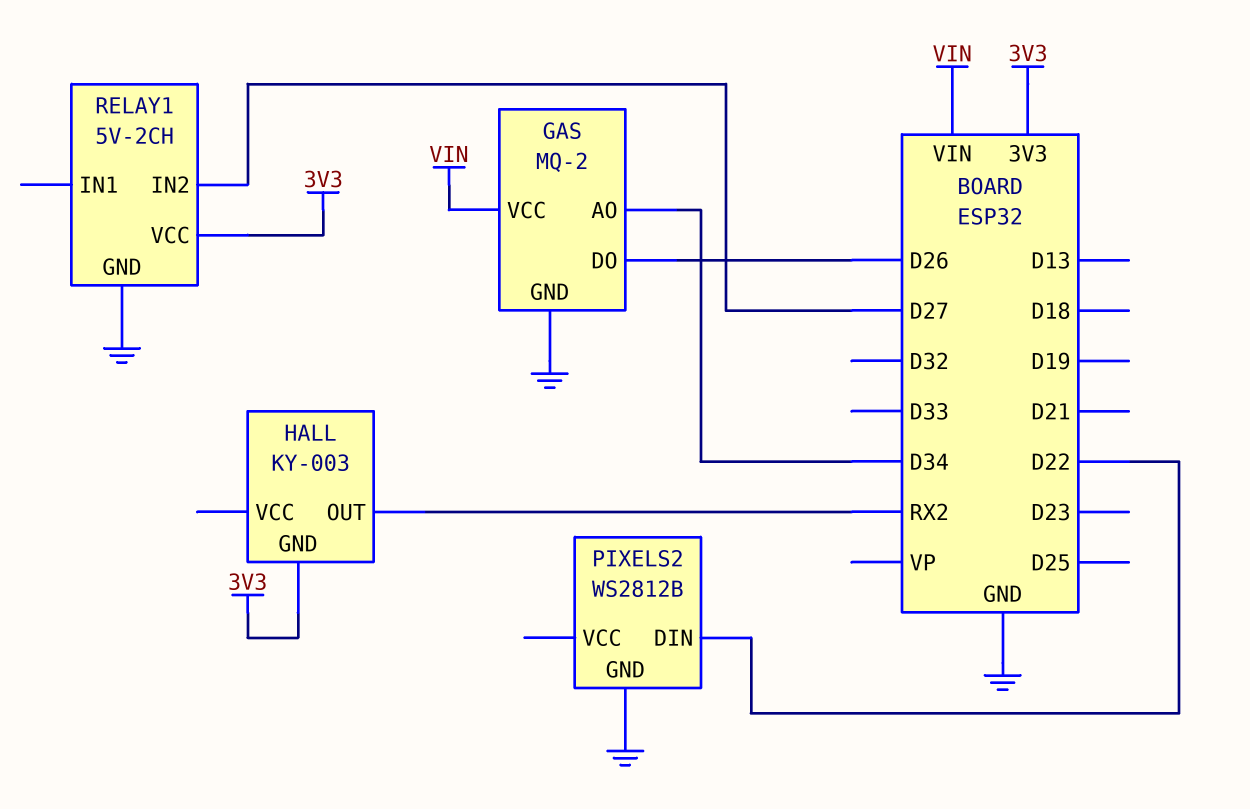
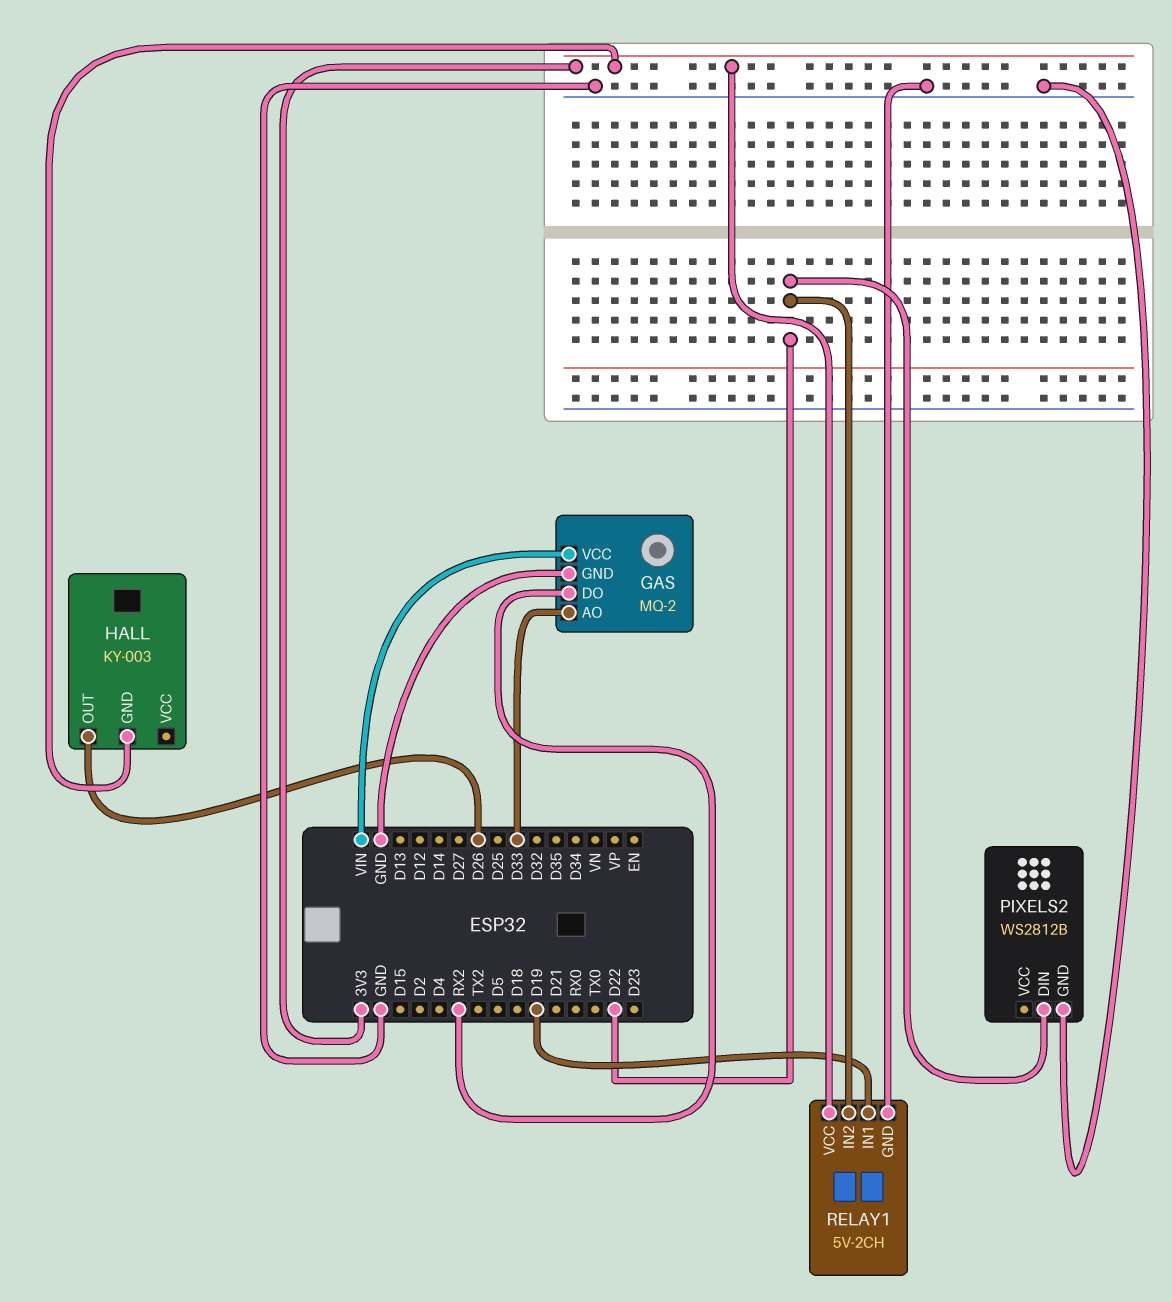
GAS pin AO: D34 -> D33
GAS pin DO: D26 -> RX2
HALL pin OUT: RX2 -> D26
RELAY1 pin IN1: none -> D19
RELAY1 pin IN2: D27 -> D22

